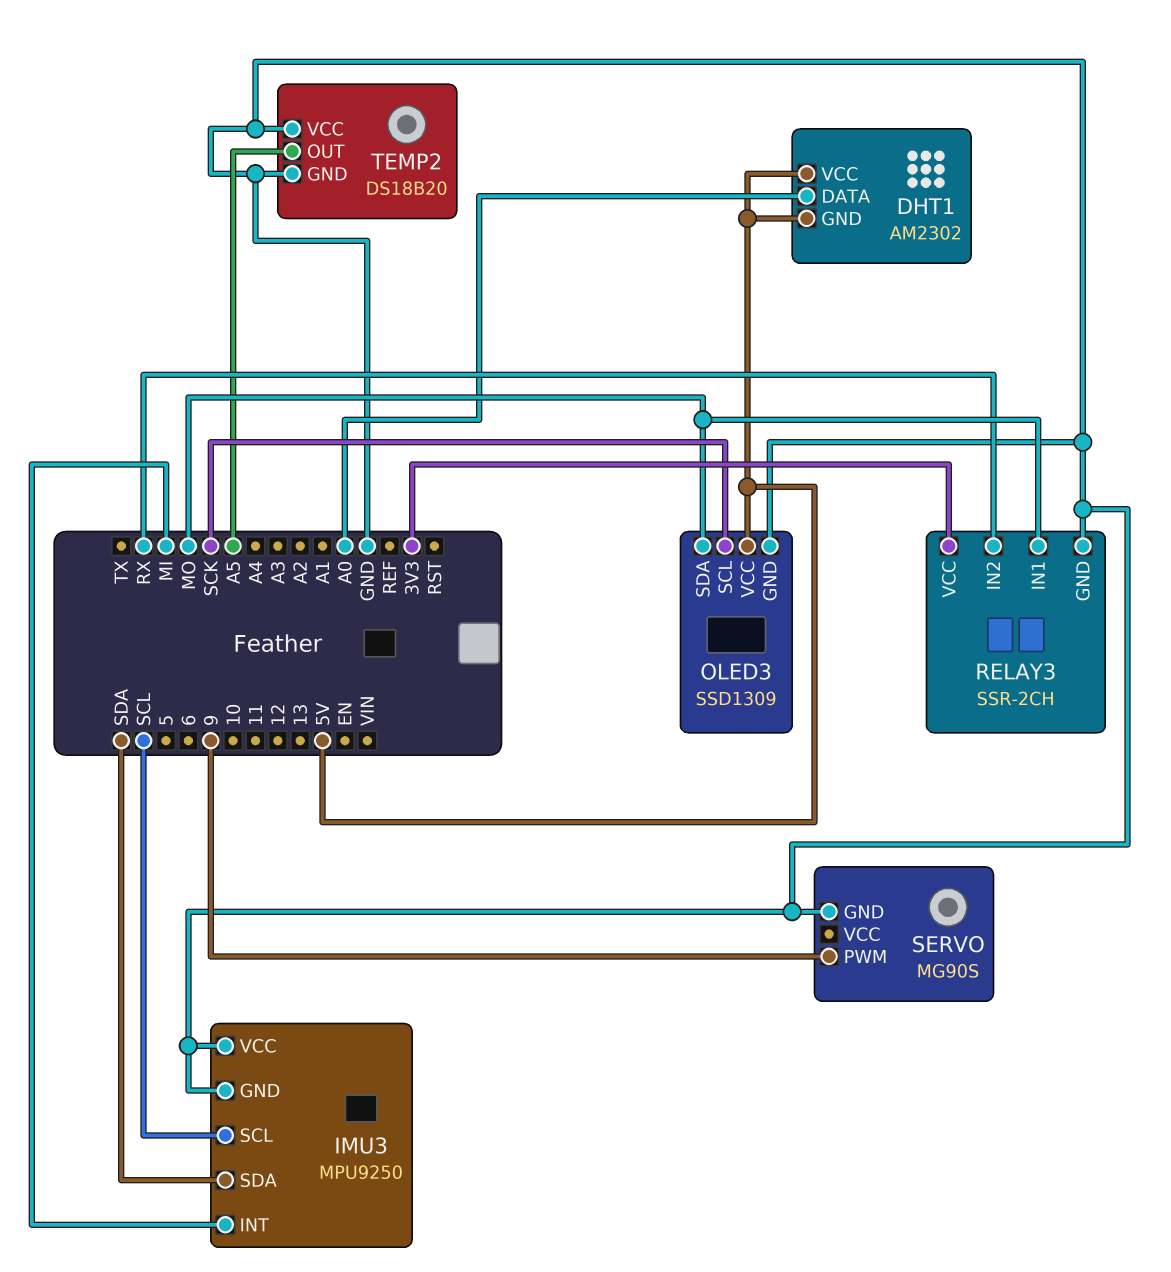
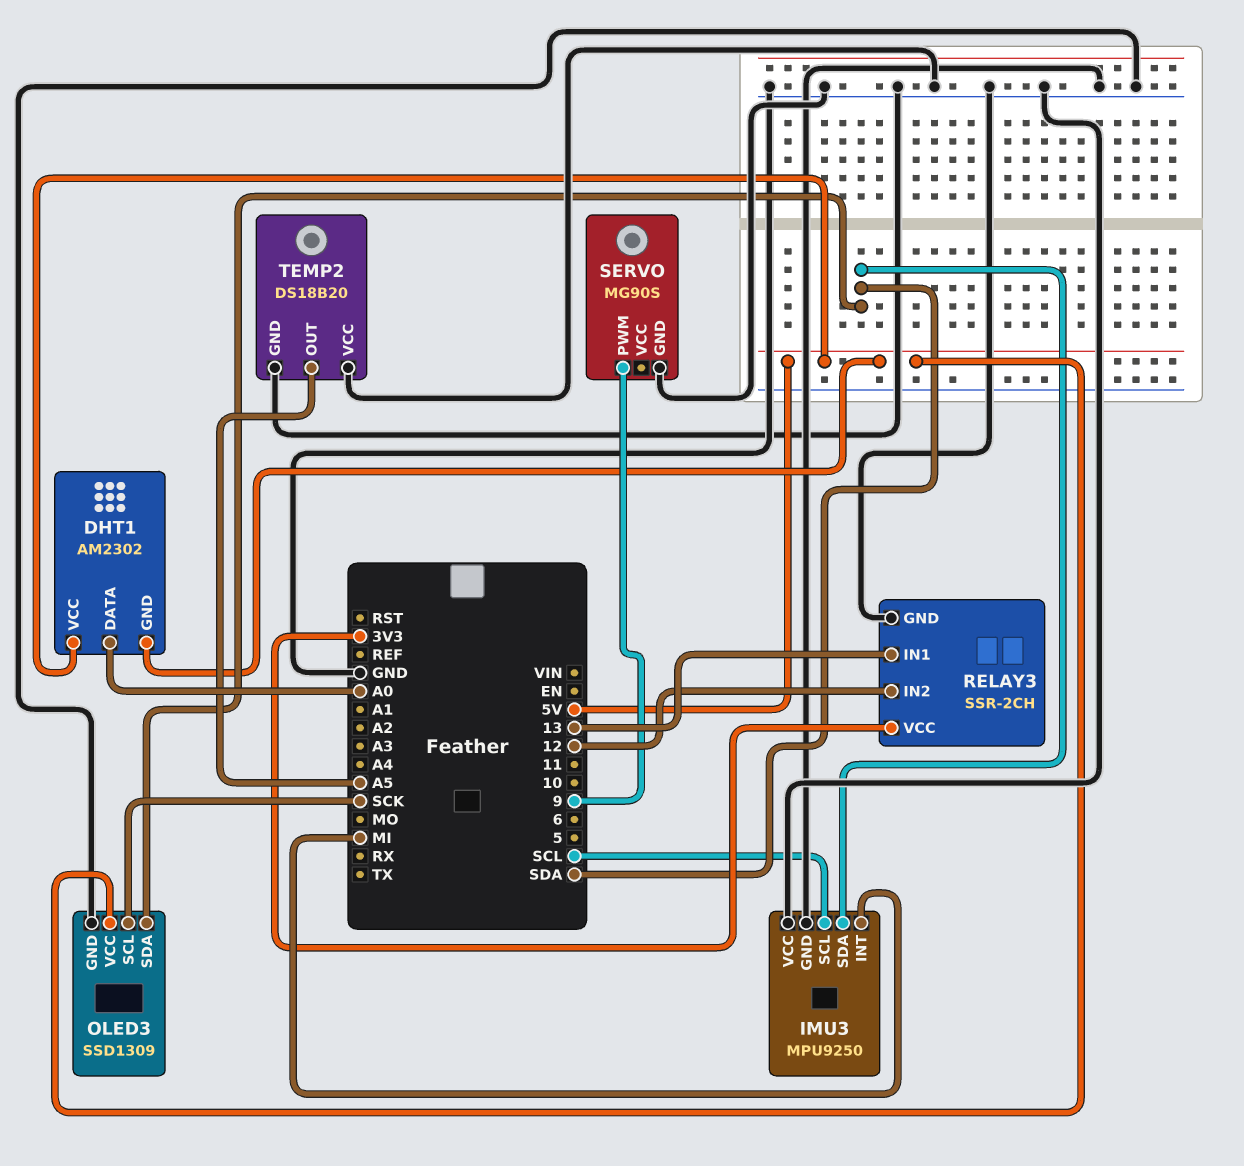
OLED3 pin SDA: MO -> SDA
RELAY3 pin IN1: MO -> 13
RELAY3 pin IN2: RX -> 12

